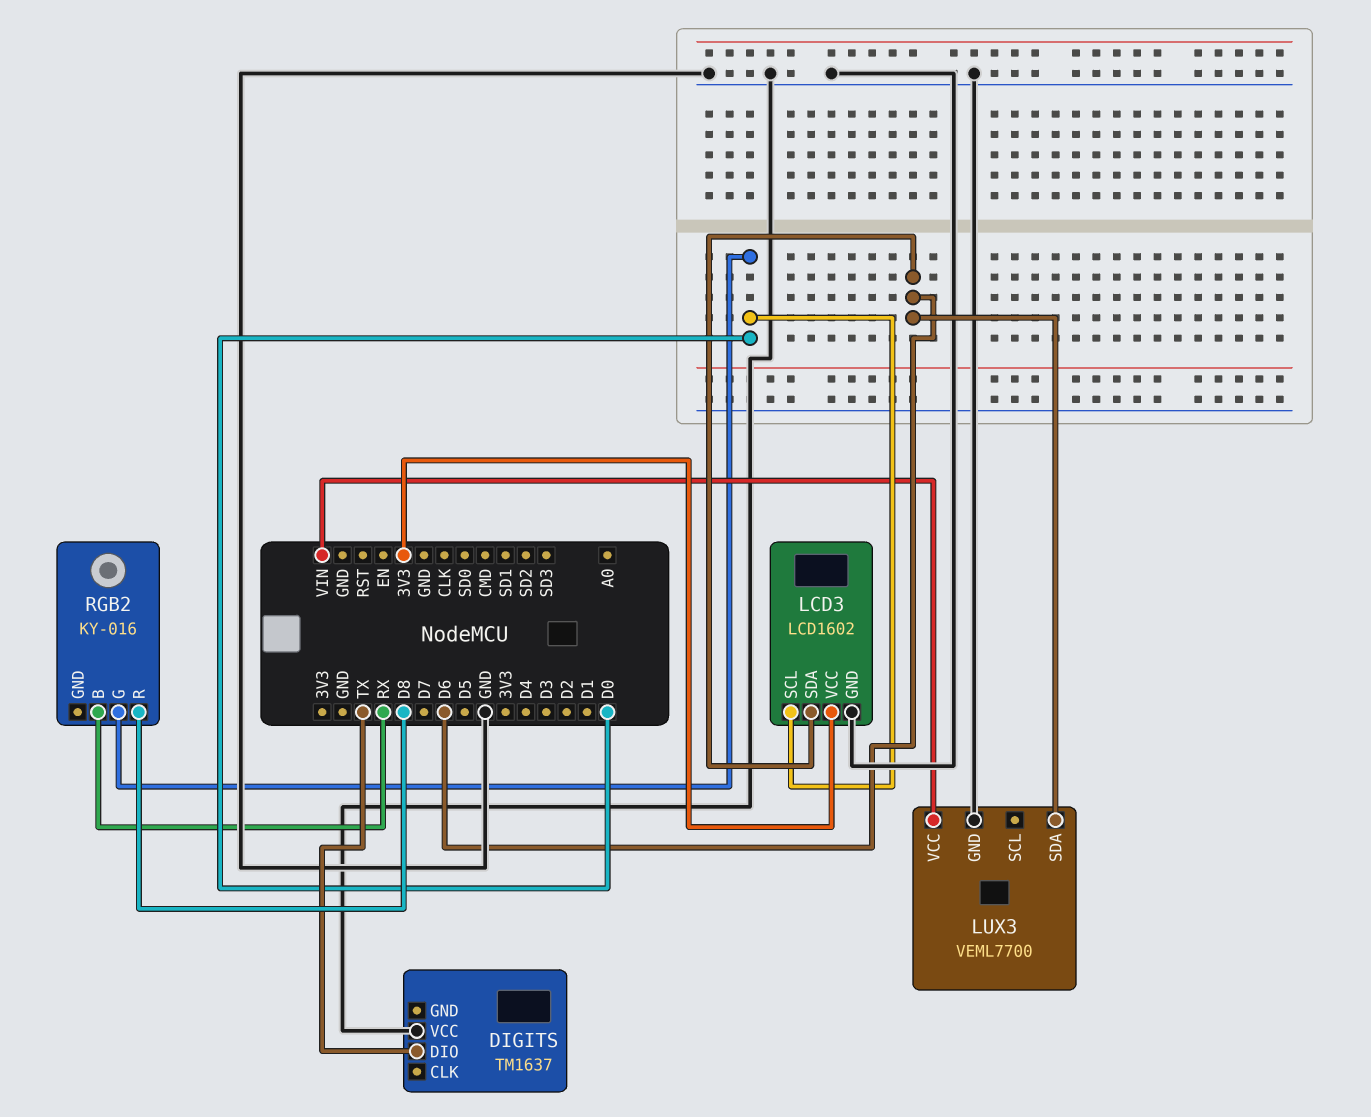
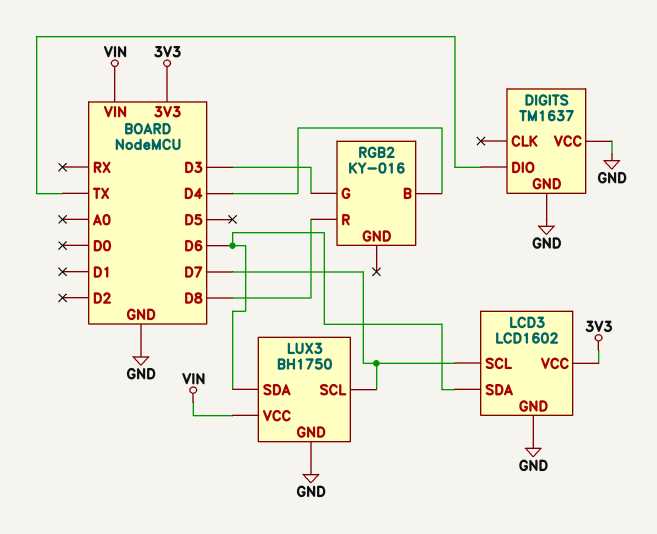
DIGITS pin GND: none -> GND
LCD3 pin SCL: D0 -> D7
LUX3: VEML7700 -> BH1750
LUX3 pin SCL: none -> D7
RGB2 pin B: RX -> D4
RGB2 pin G: D0 -> D3

